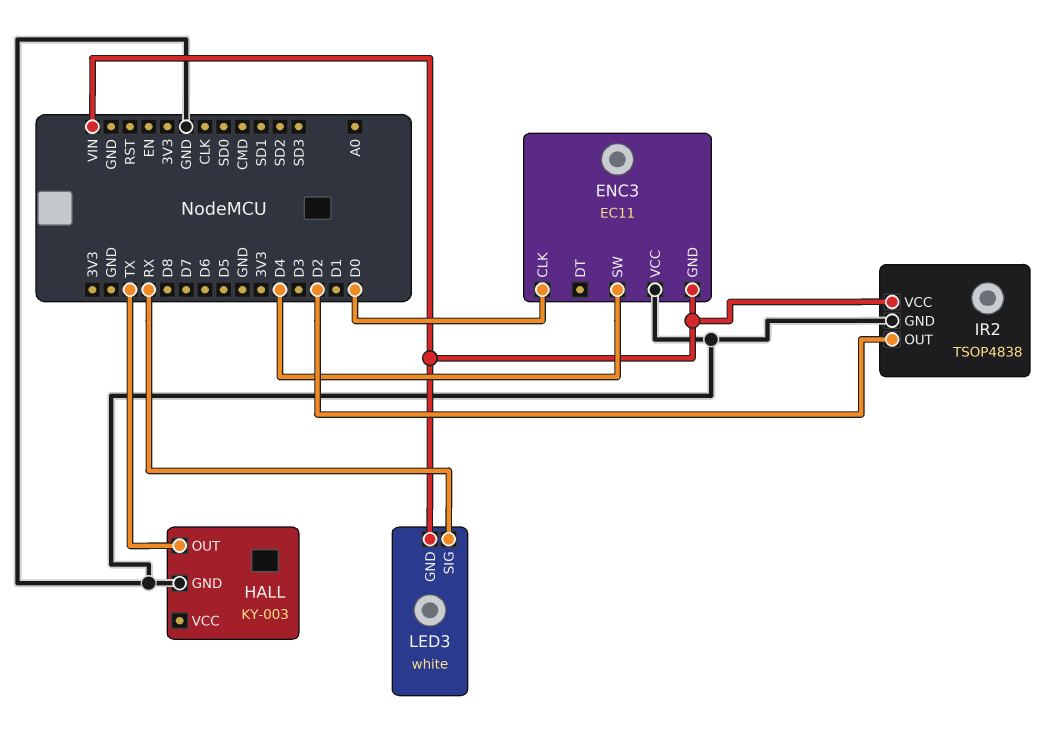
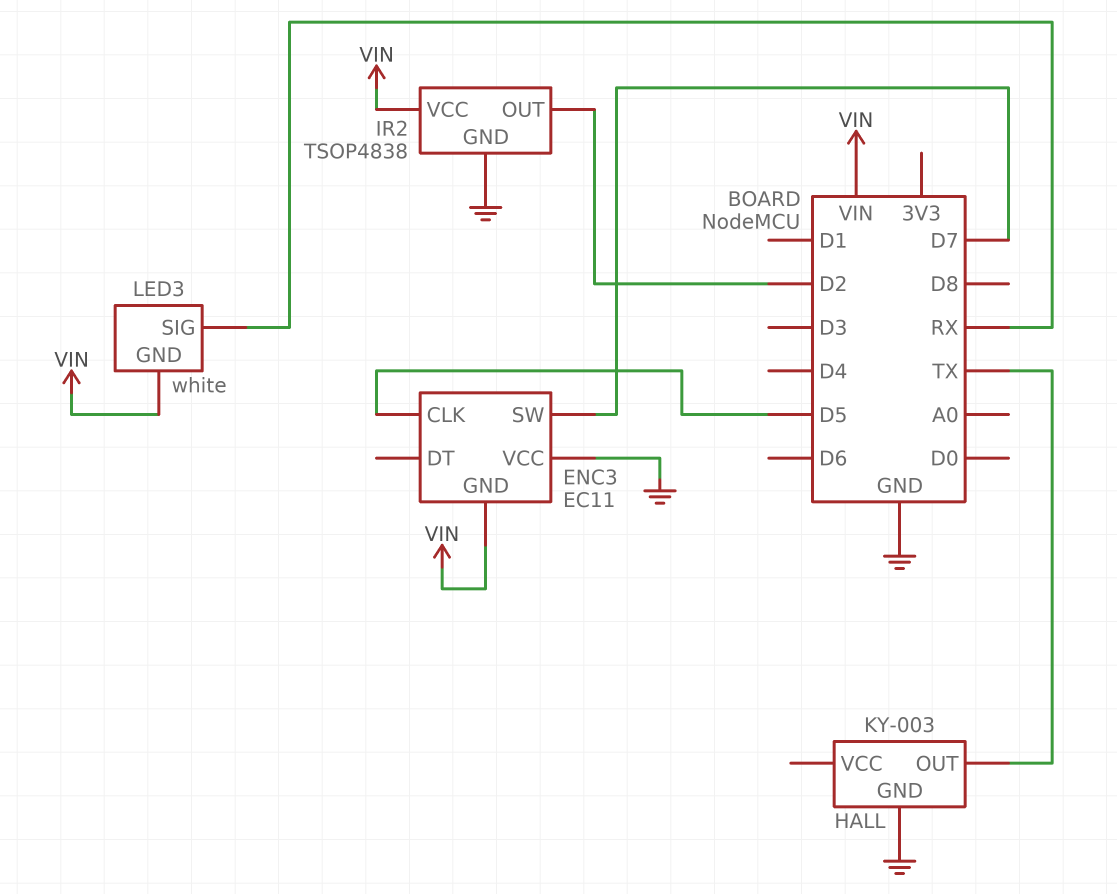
ENC3 pin CLK: D0 -> D5
ENC3 pin SW: D4 -> D7

